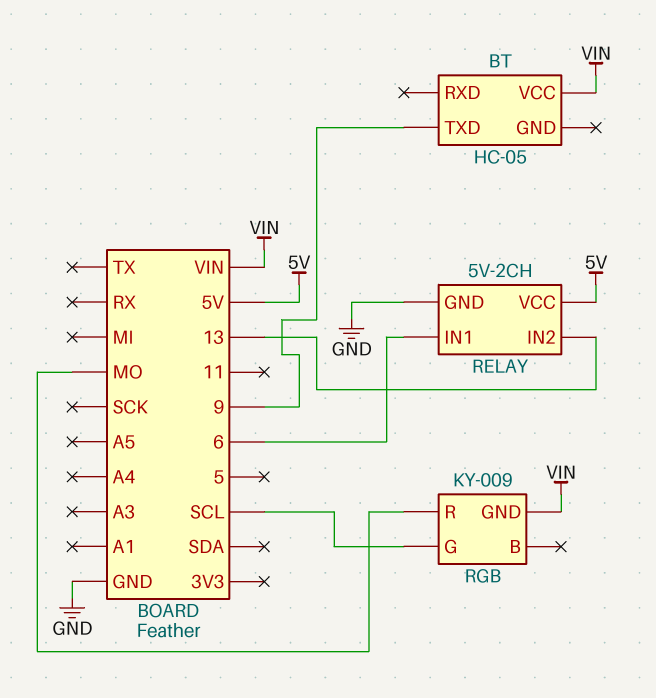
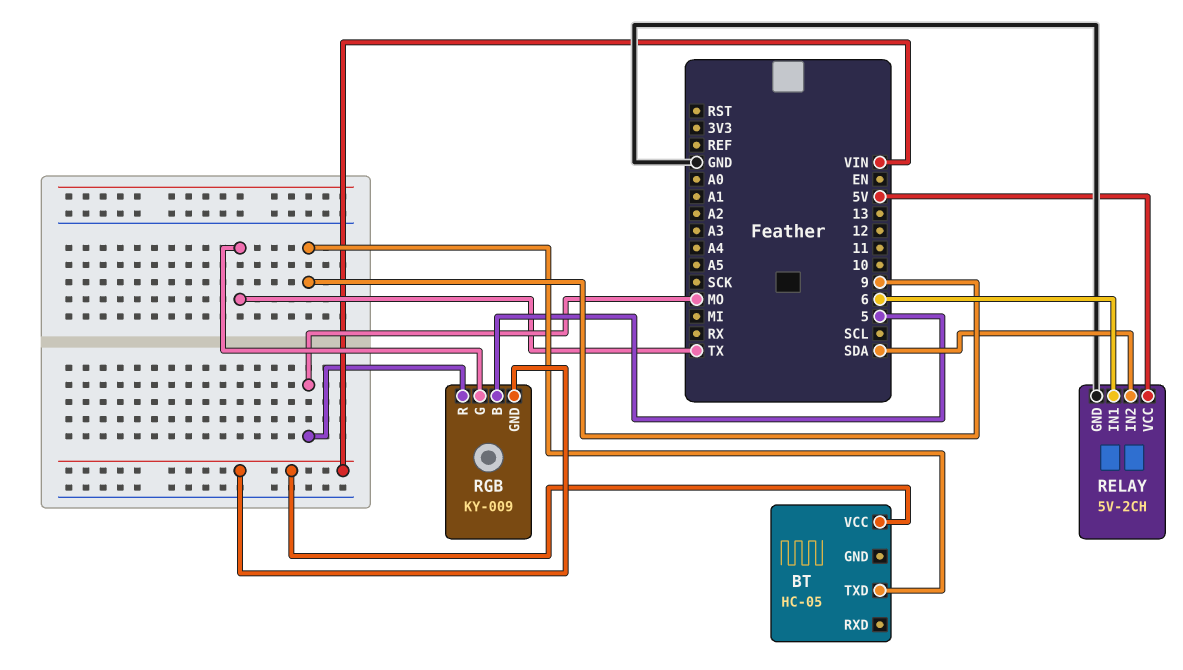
RELAY pin IN2: 13 -> SDA
RGB pin B: none -> 5
RGB pin G: SCL -> TX

